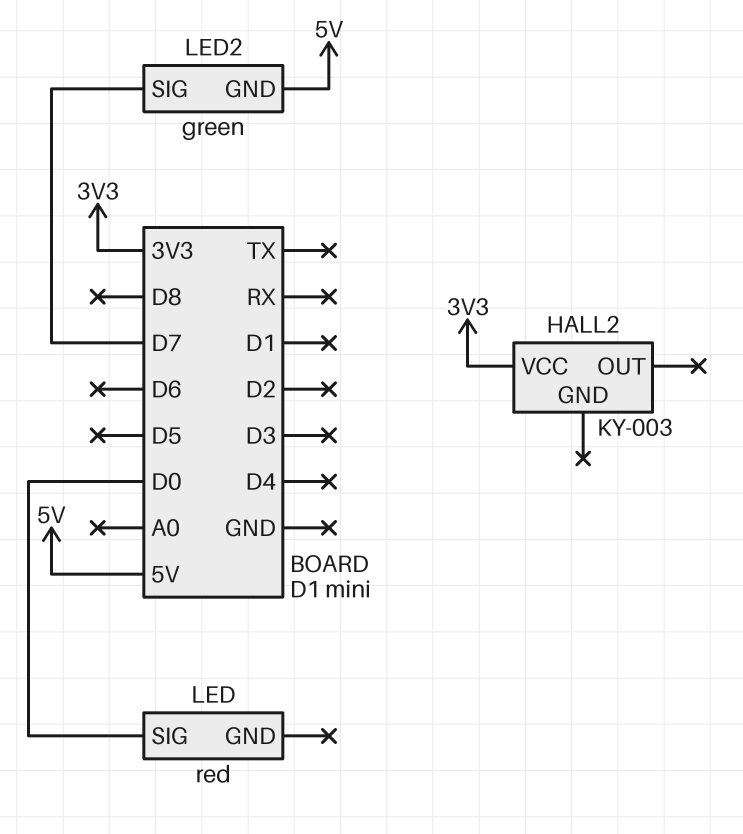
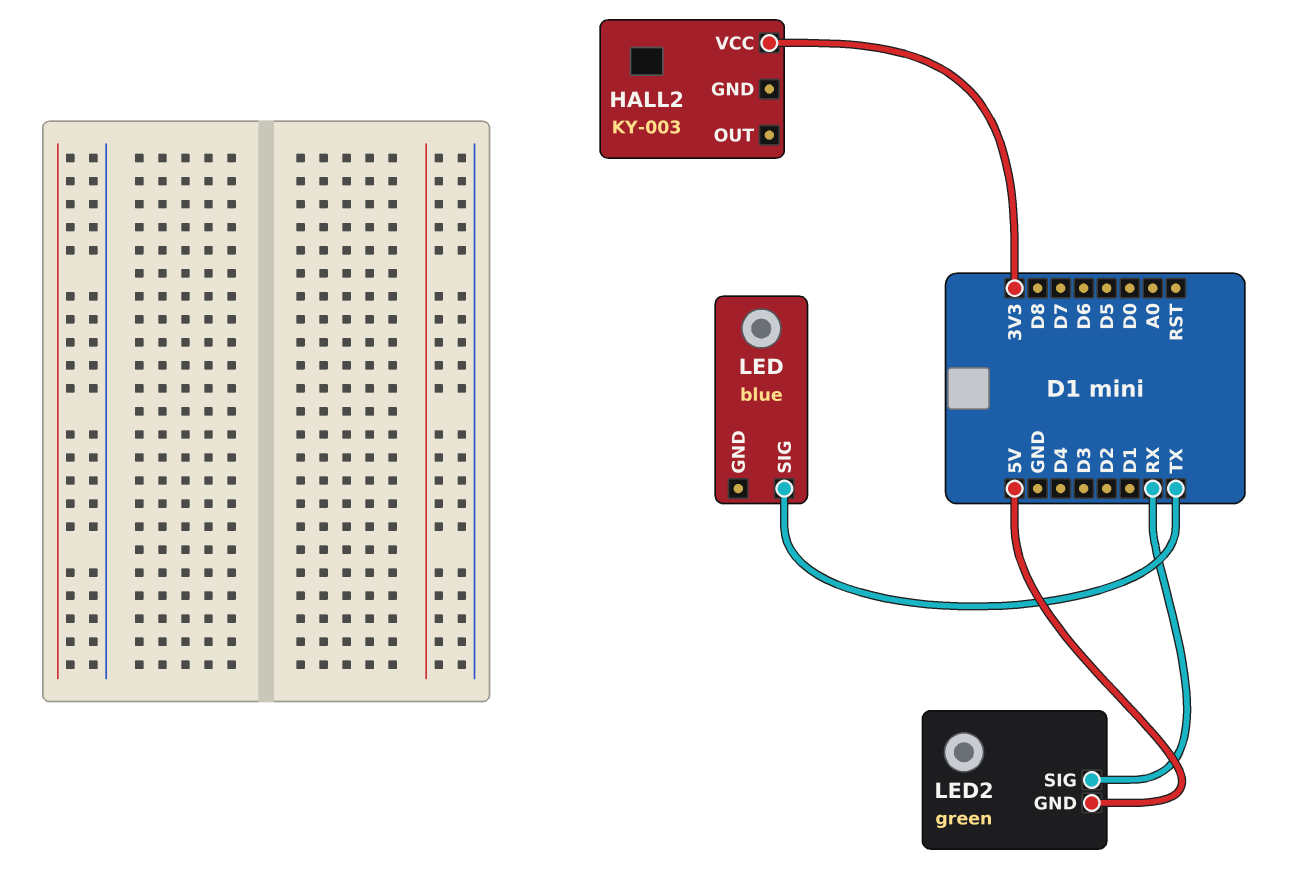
LED: red -> blue
LED pin SIG: D0 -> TX
LED2 pin SIG: D7 -> RX

